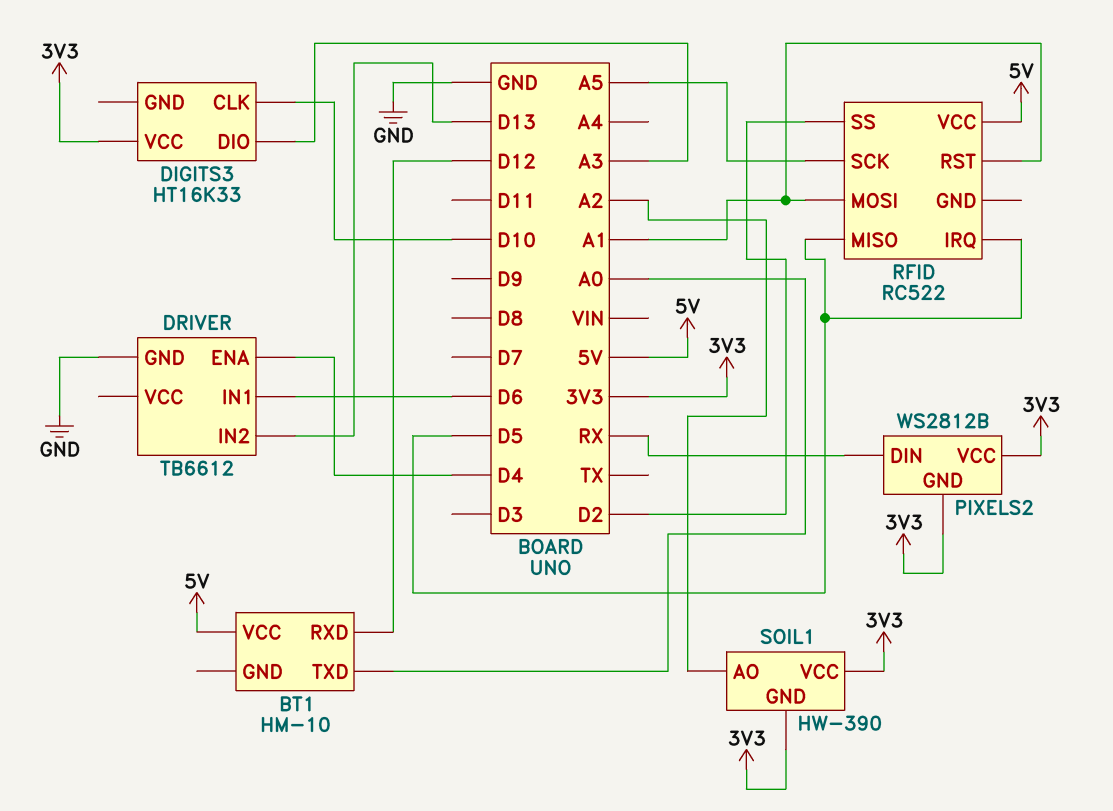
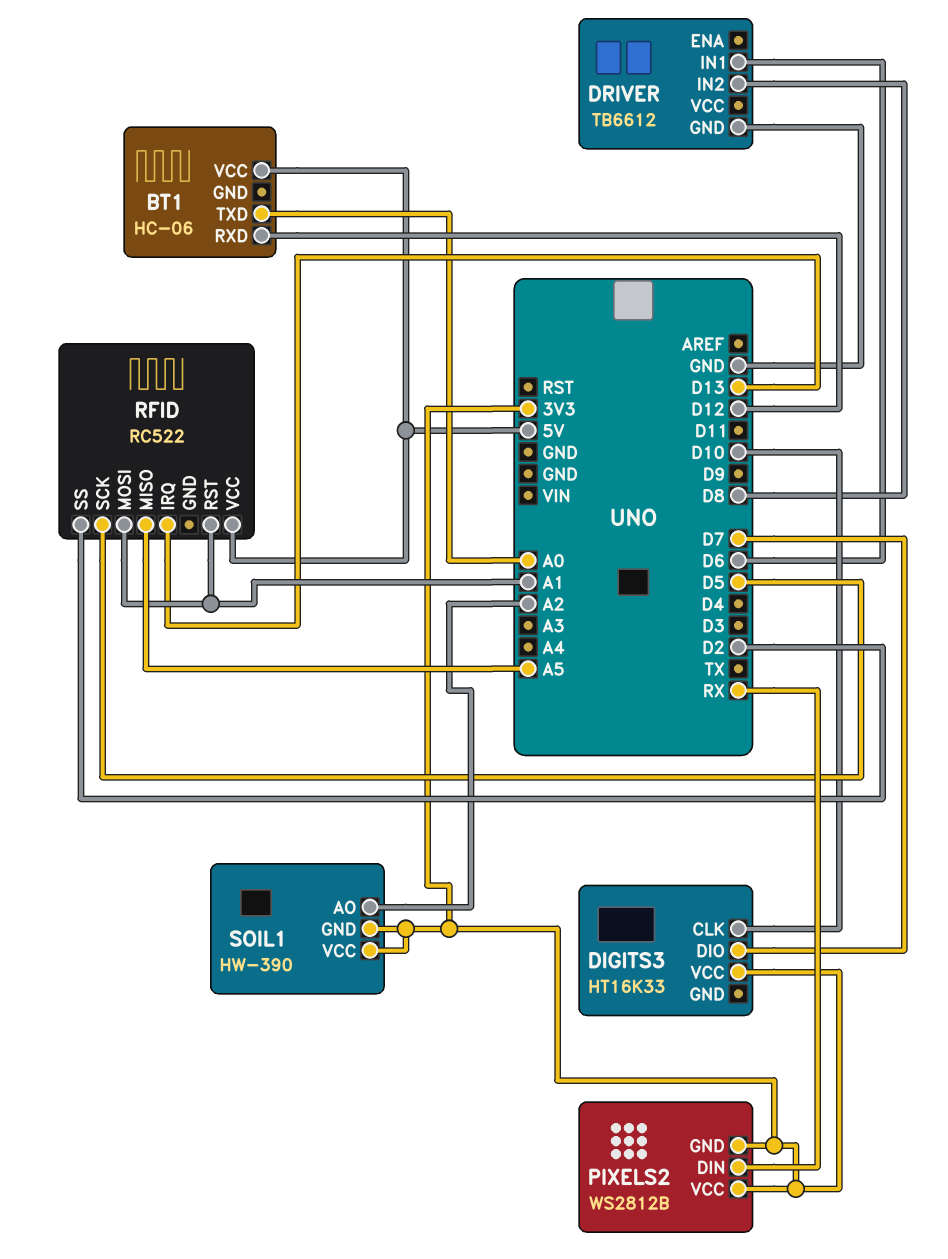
BT1: HM-10 -> HC-06
DIGITS3 pin DIO: A3 -> D7
DRIVER pin ENA: D4 -> none
DRIVER pin IN2: D13 -> D8
RFID pin IRQ: D5 -> D13
RFID pin MISO: D5 -> A5
RFID pin SCK: A5 -> D5

